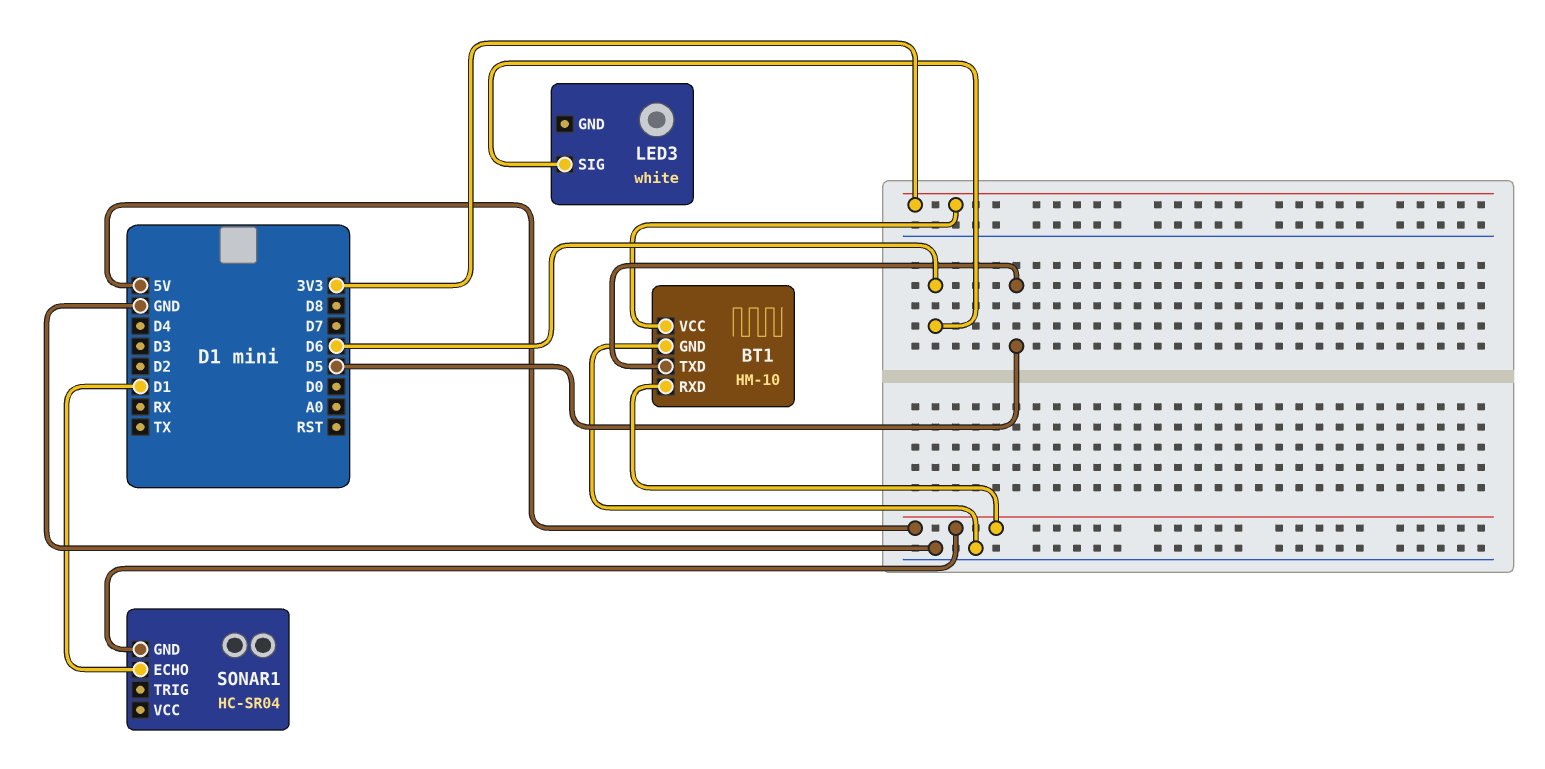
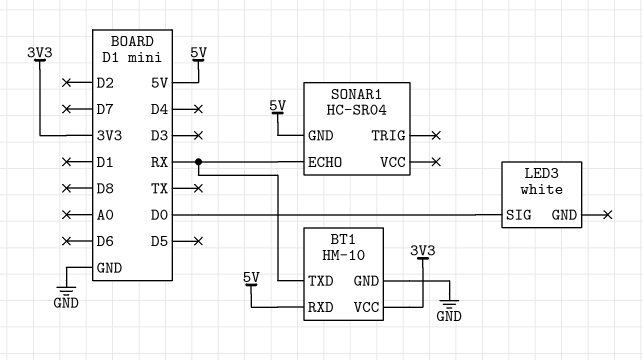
BT1 pin TXD: D5 -> RX
LED3 pin SIG: D6 -> D0
SONAR1 pin ECHO: D1 -> RX

